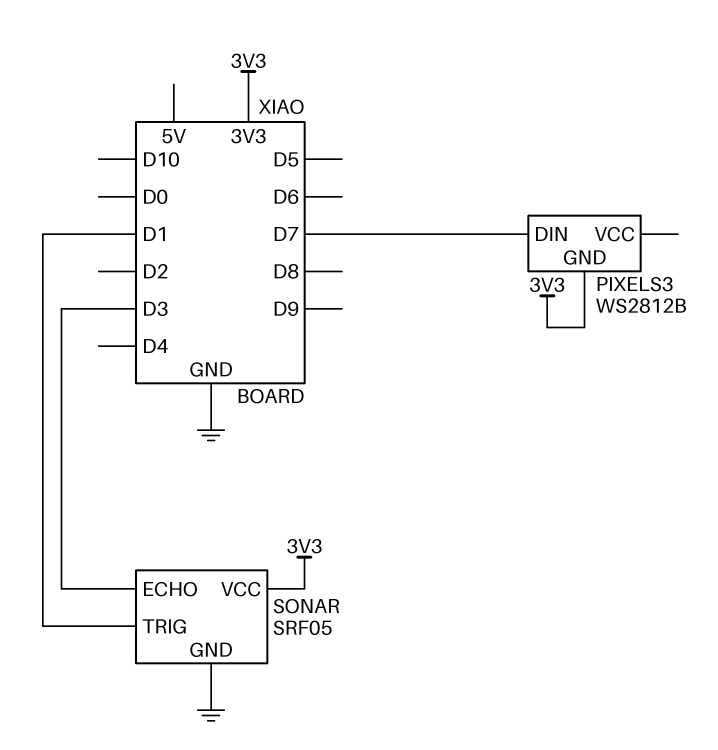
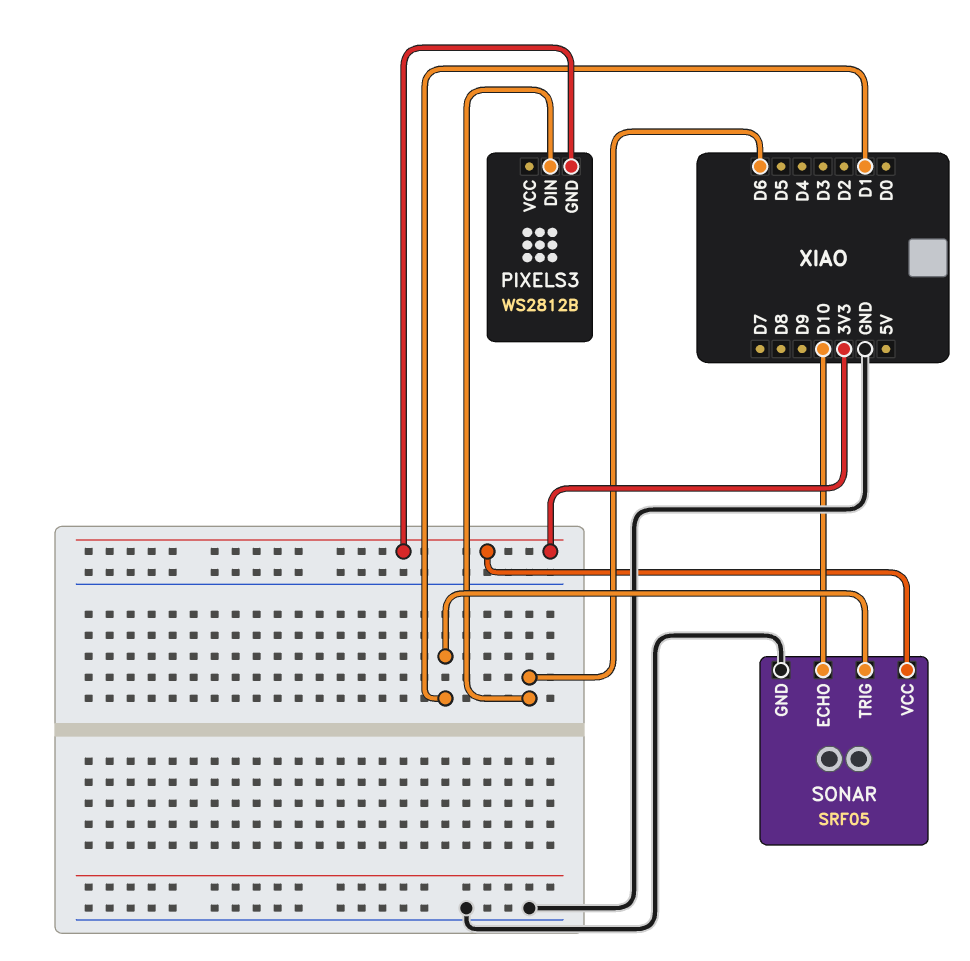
PIXELS3 pin DIN: D7 -> D6
SONAR pin ECHO: D3 -> D10

